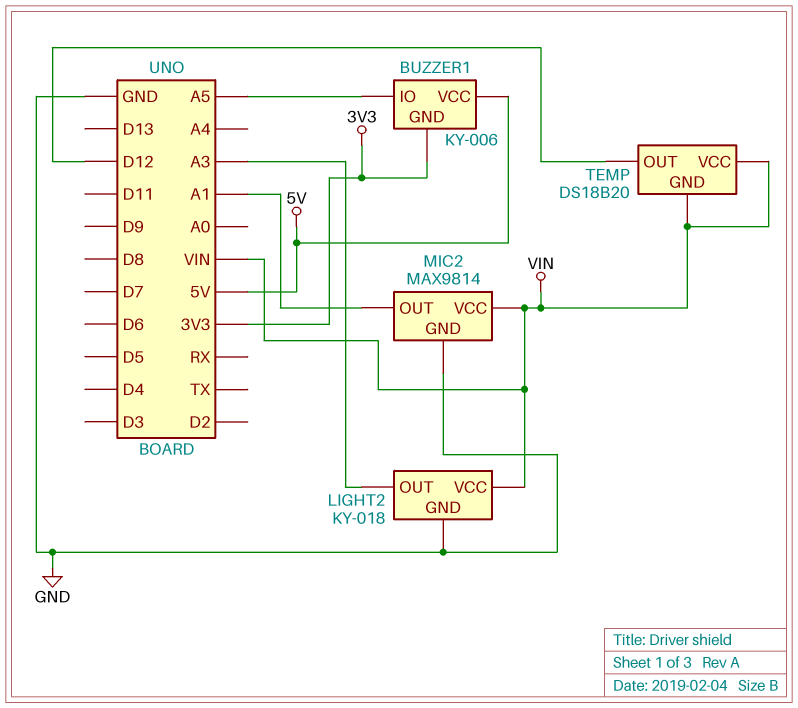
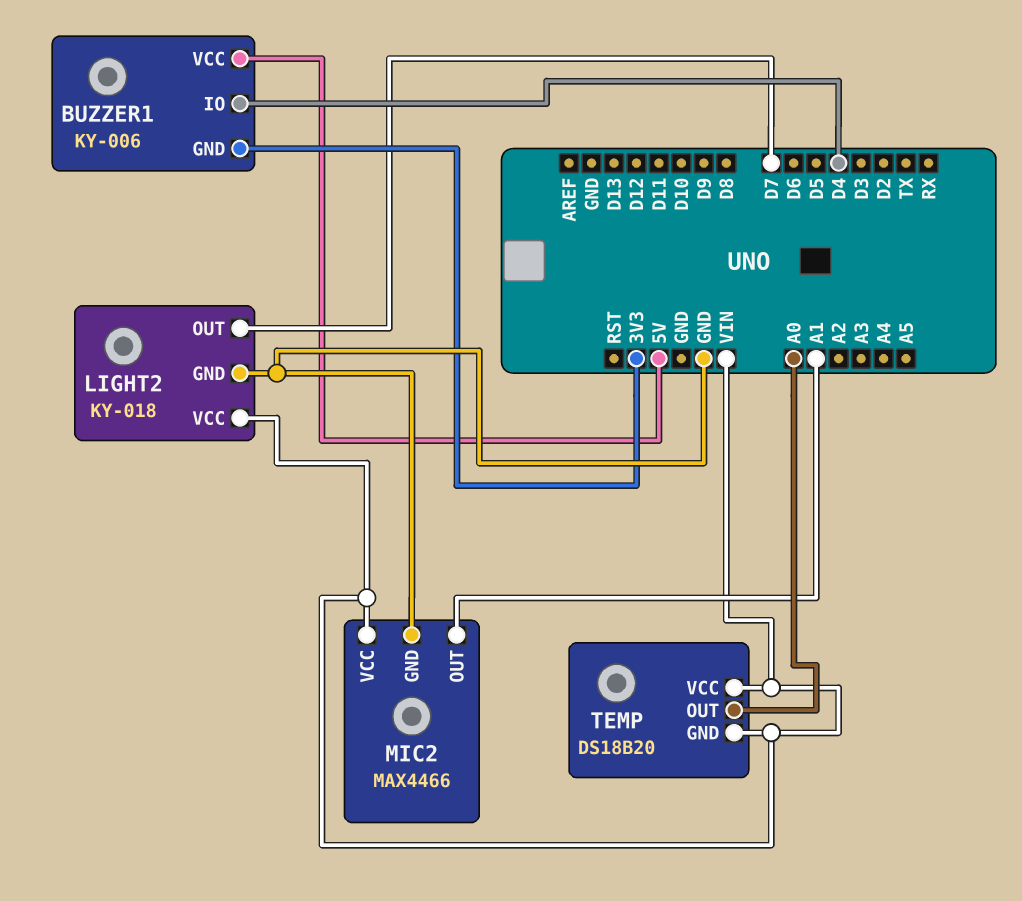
BUZZER1 pin IO: A5 -> D4
LIGHT2 pin OUT: A3 -> D7
MIC2: MAX9814 -> MAX4466
TEMP pin OUT: D12 -> A0

